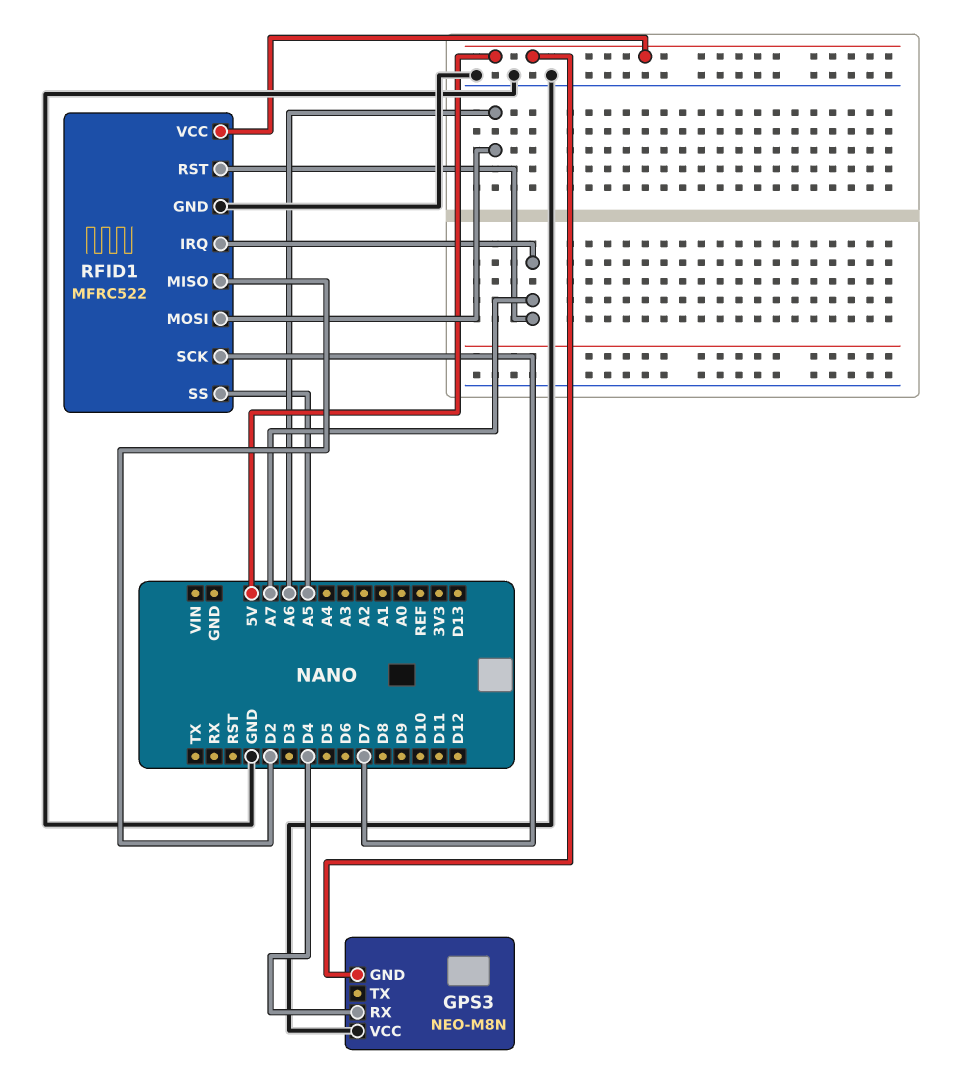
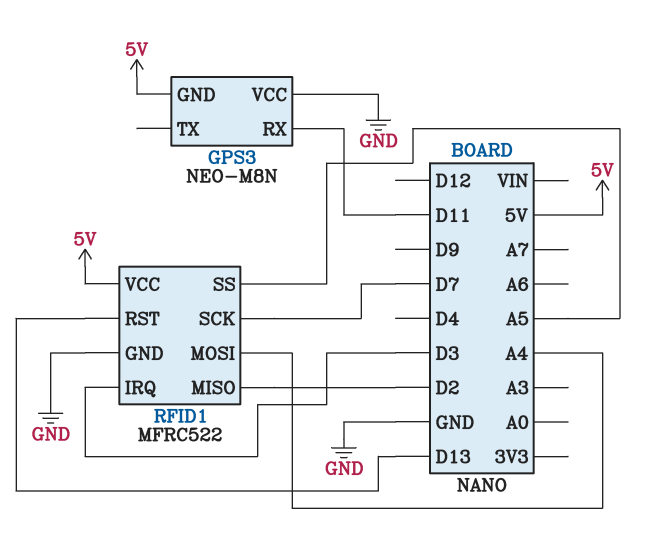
GPS3 pin RX: D4 -> D11
RFID1 pin IRQ: A7 -> D3
RFID1 pin MOSI: A6 -> A4
RFID1 pin RST: A7 -> D13

